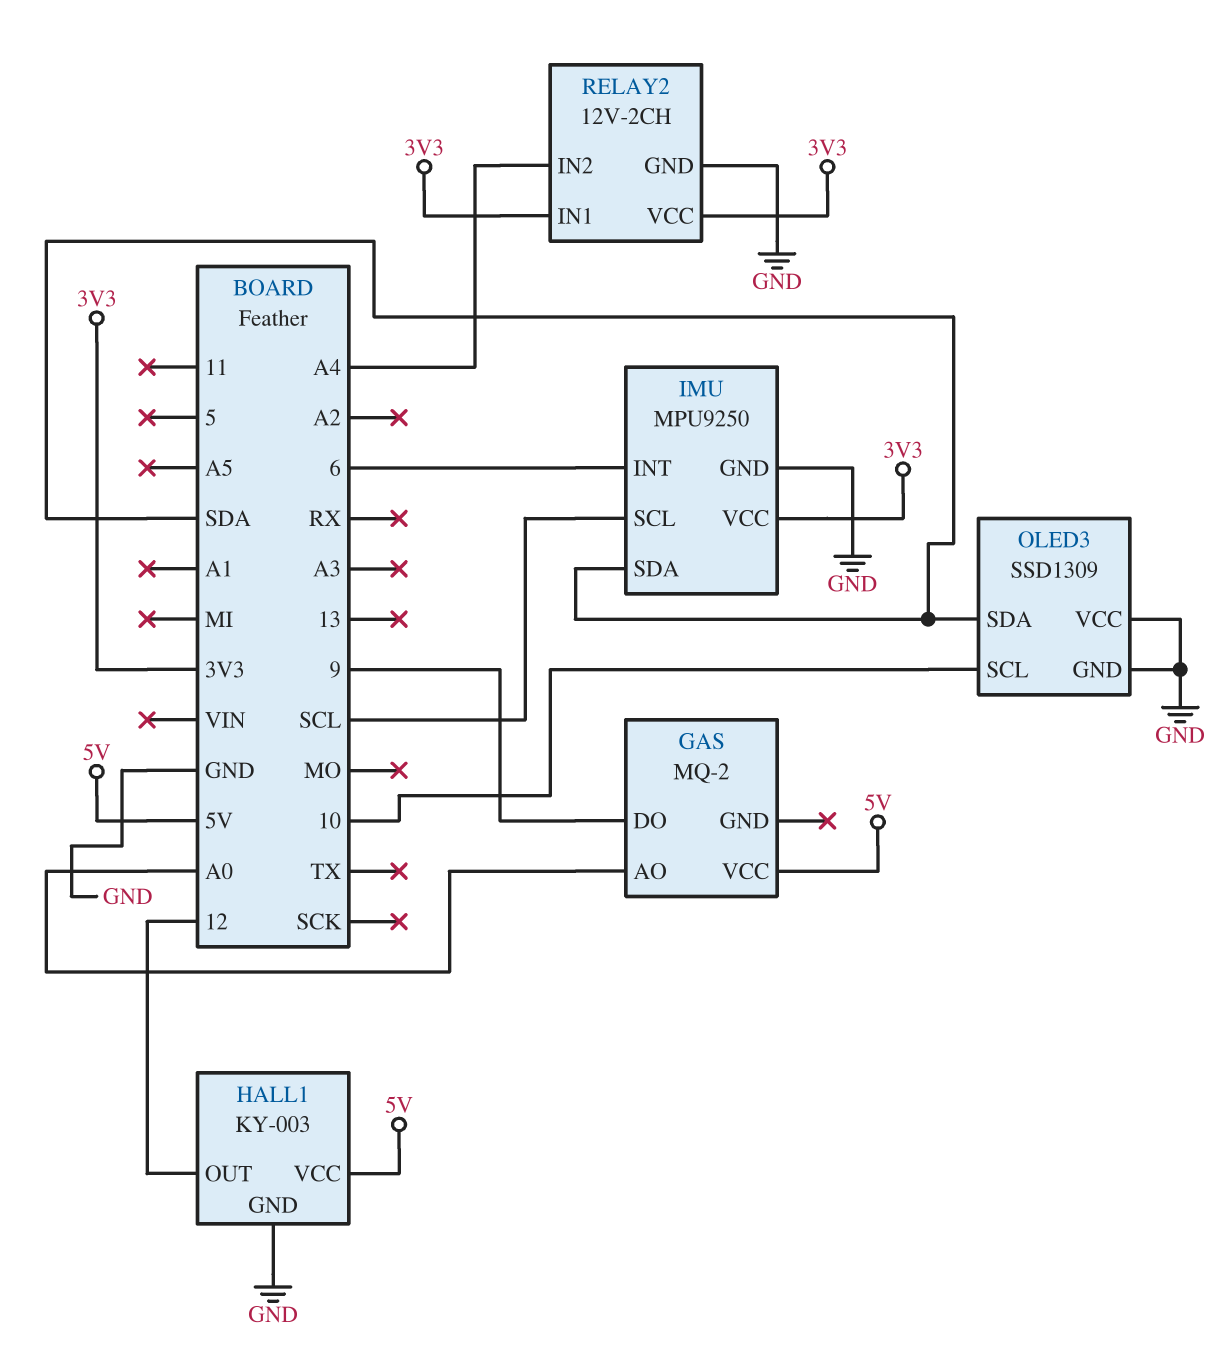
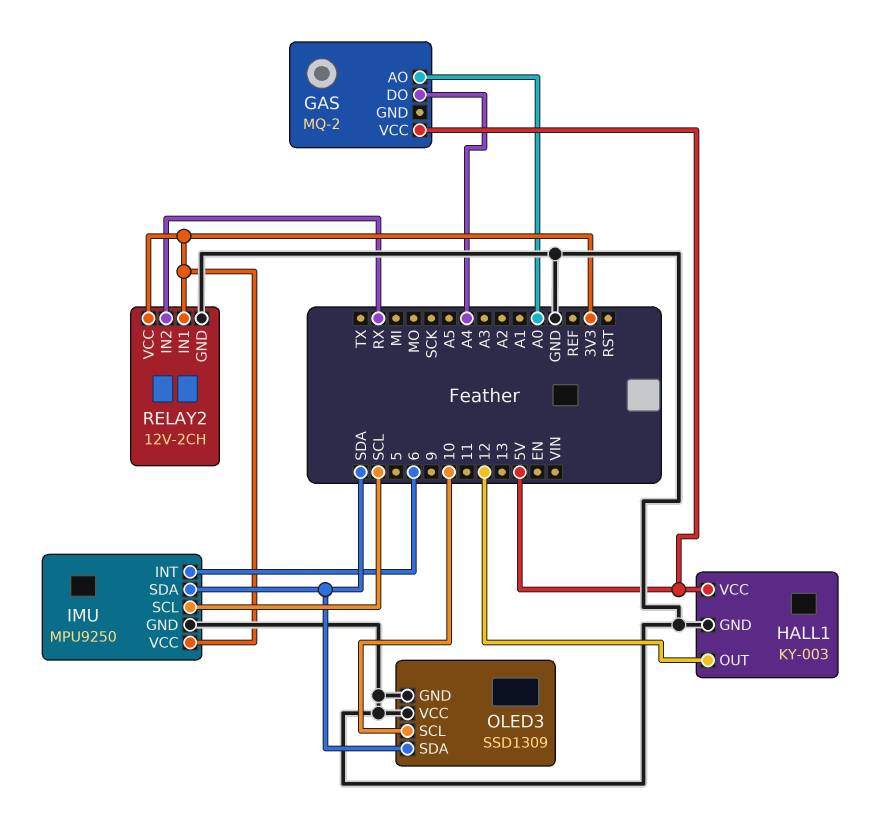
GAS pin DO: 9 -> A4
RELAY2 pin IN2: A4 -> RX

